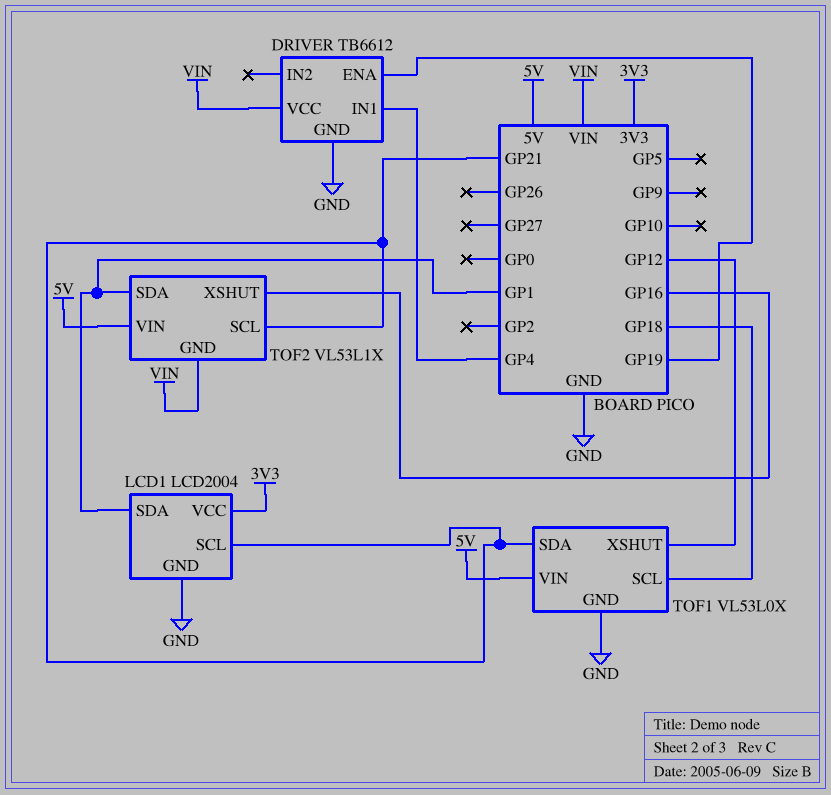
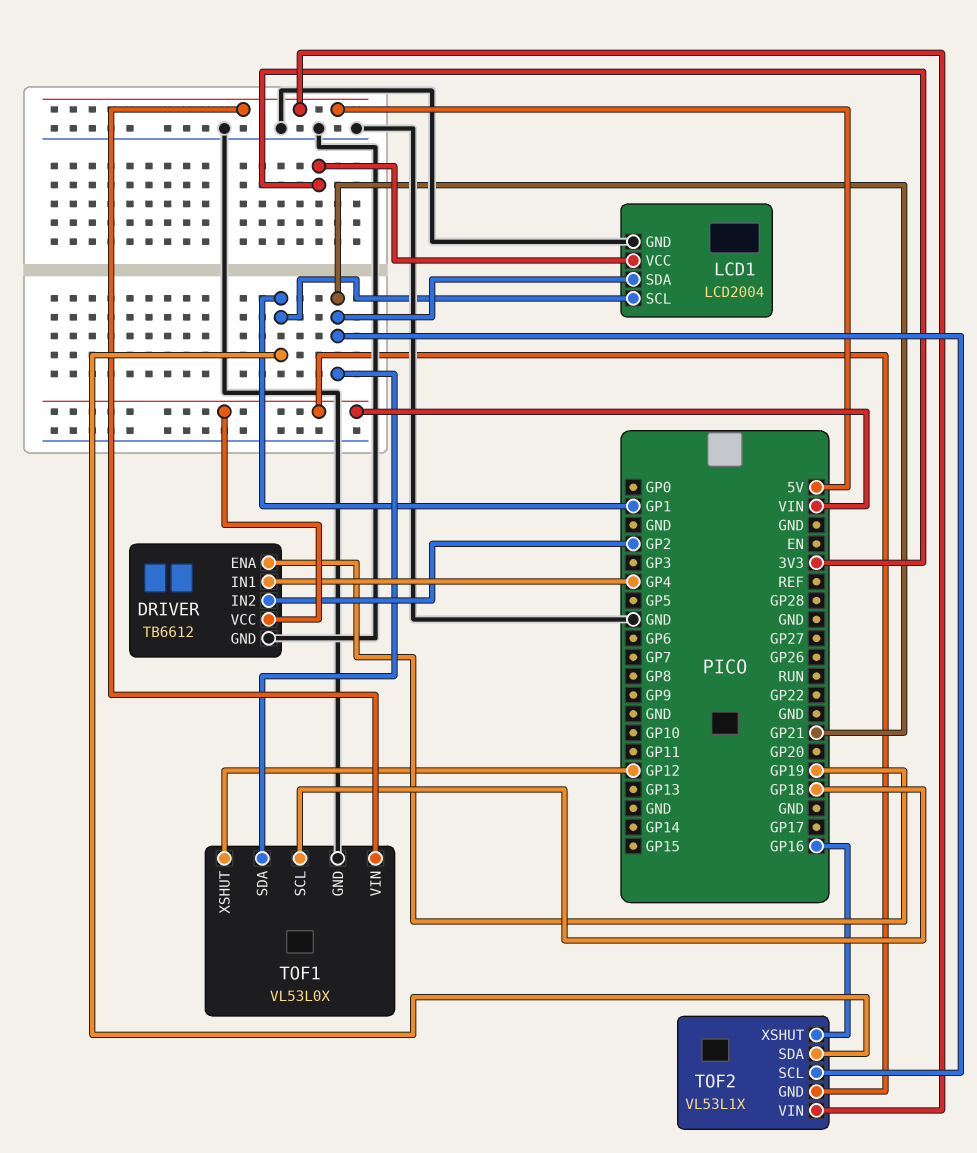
DRIVER pin IN2: none -> GP2
LCD1 pin SCL: GP21 -> GP1
LCD1 pin SDA: GP1 -> GP21

